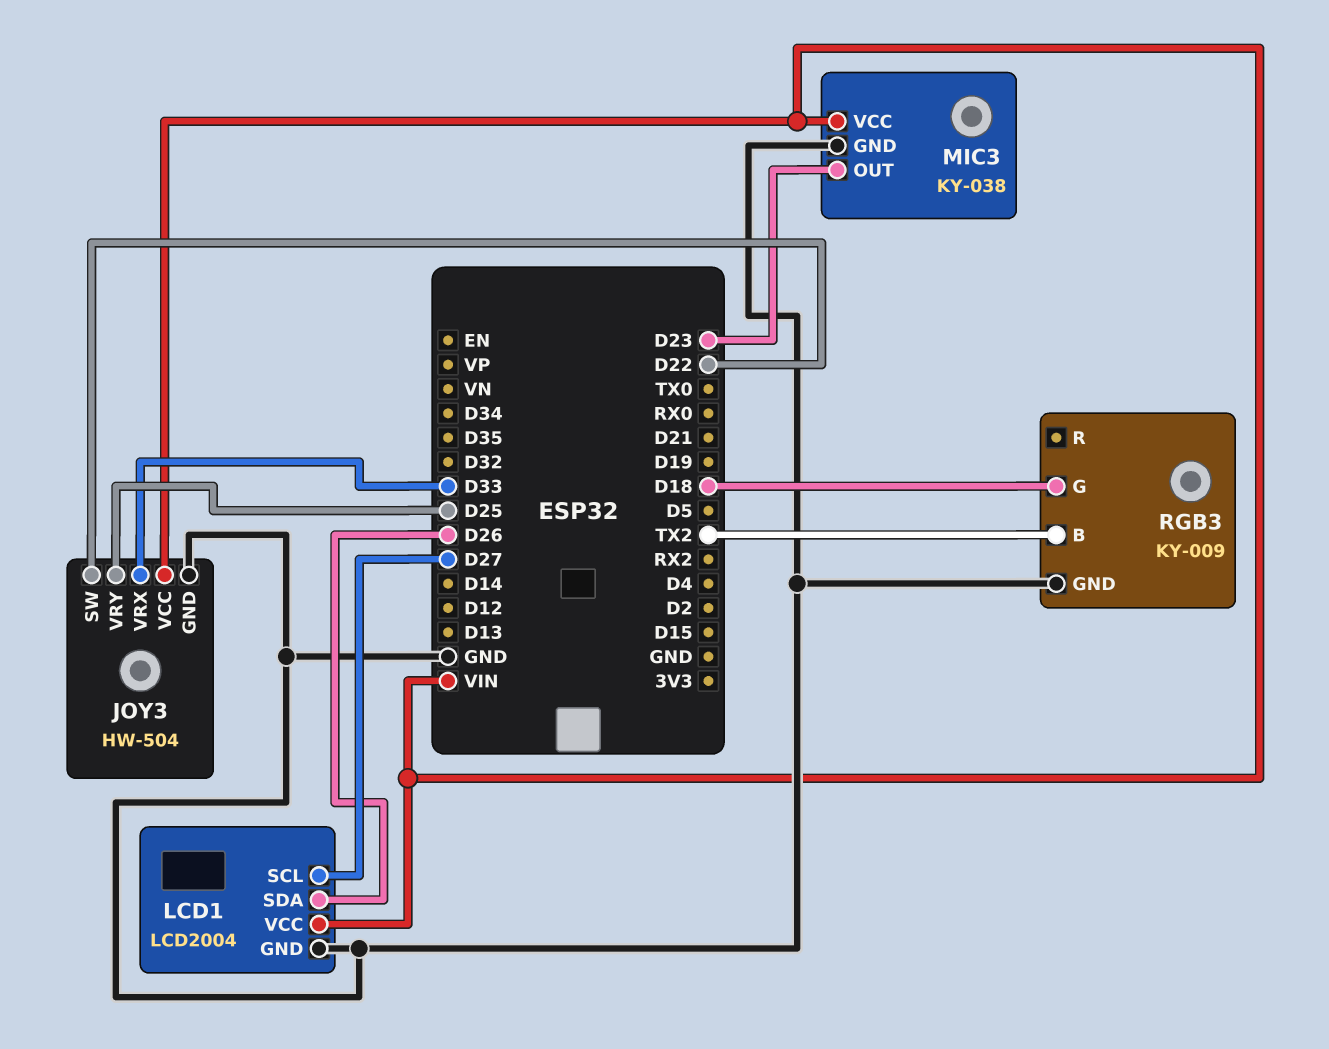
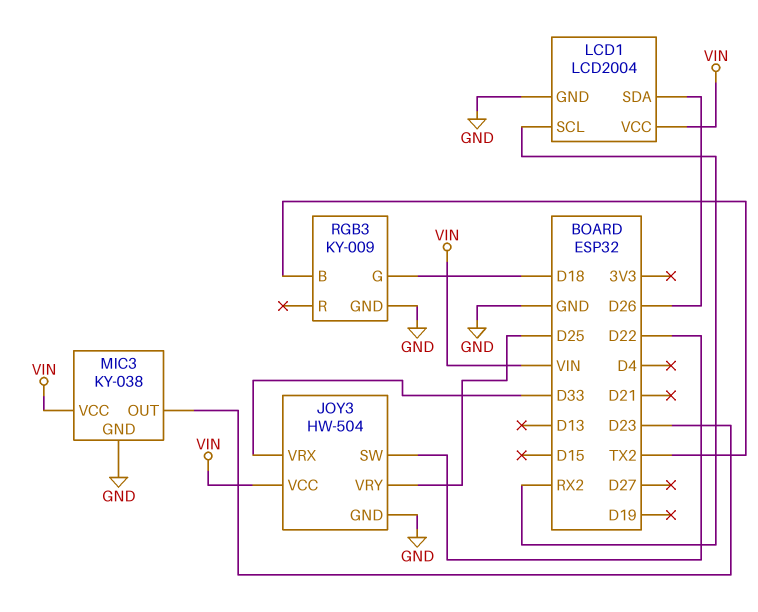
LCD1 pin SCL: D27 -> RX2

